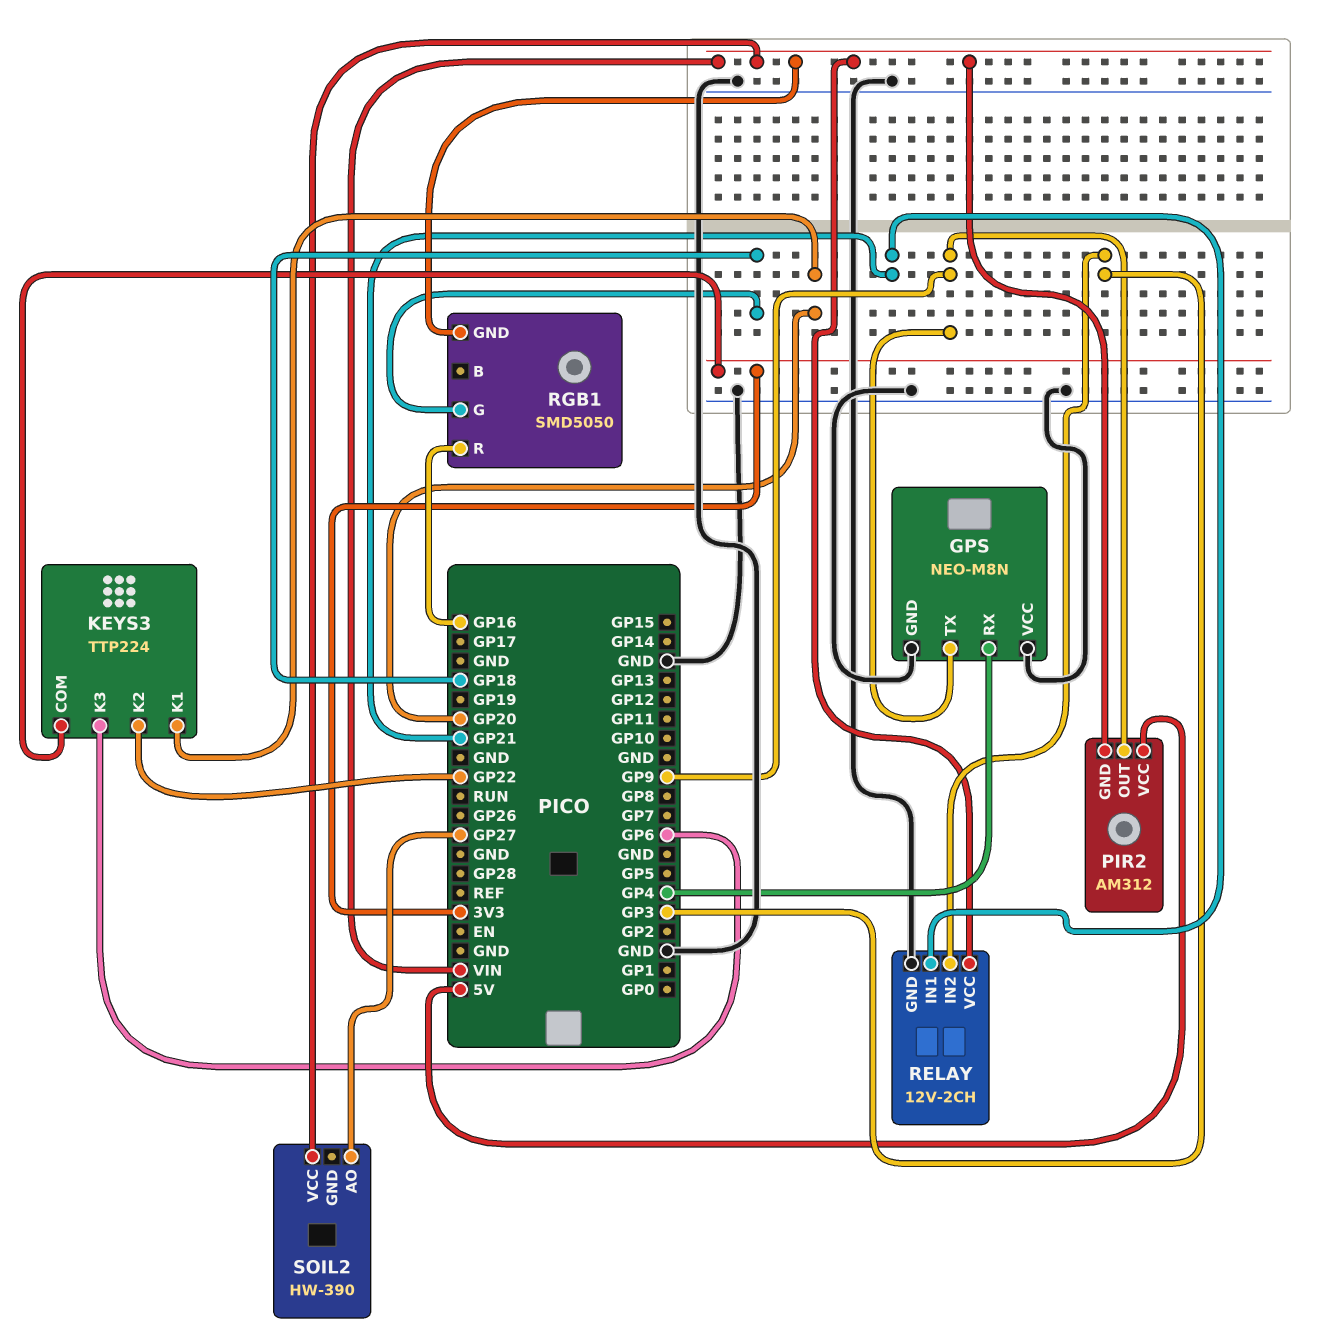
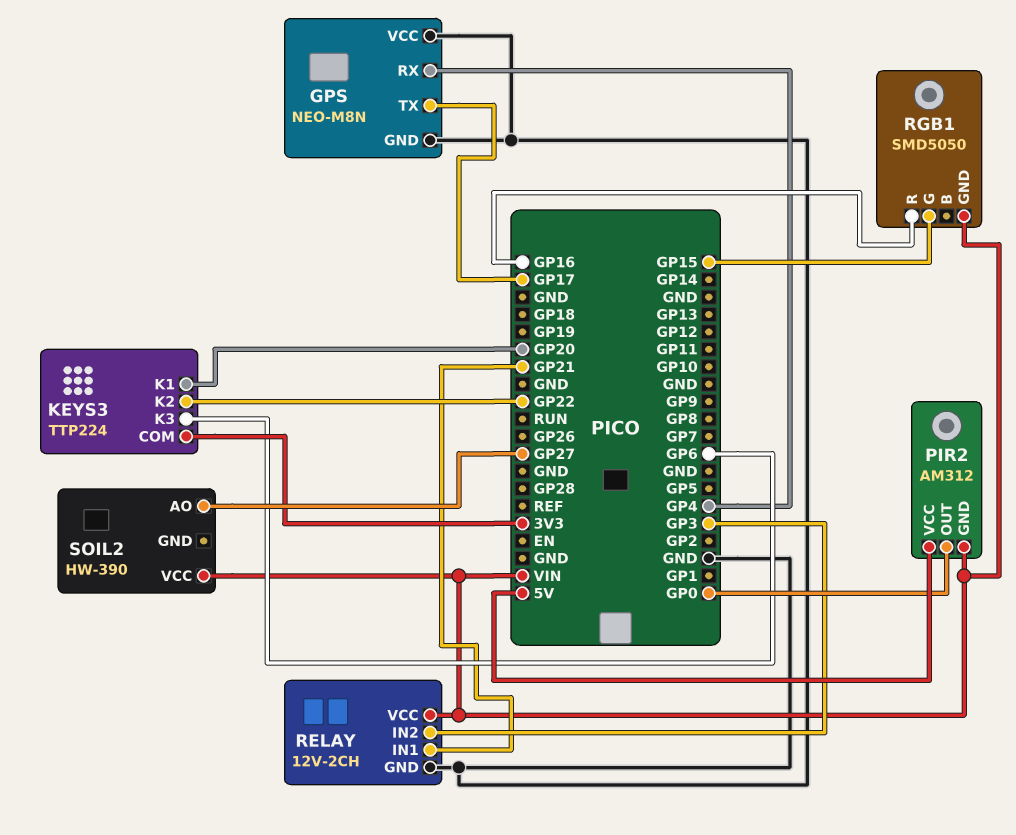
GPS pin TX: GP9 -> GP17
PIR2 pin OUT: GP9 -> GP0
RGB1 pin G: GP18 -> GP15

